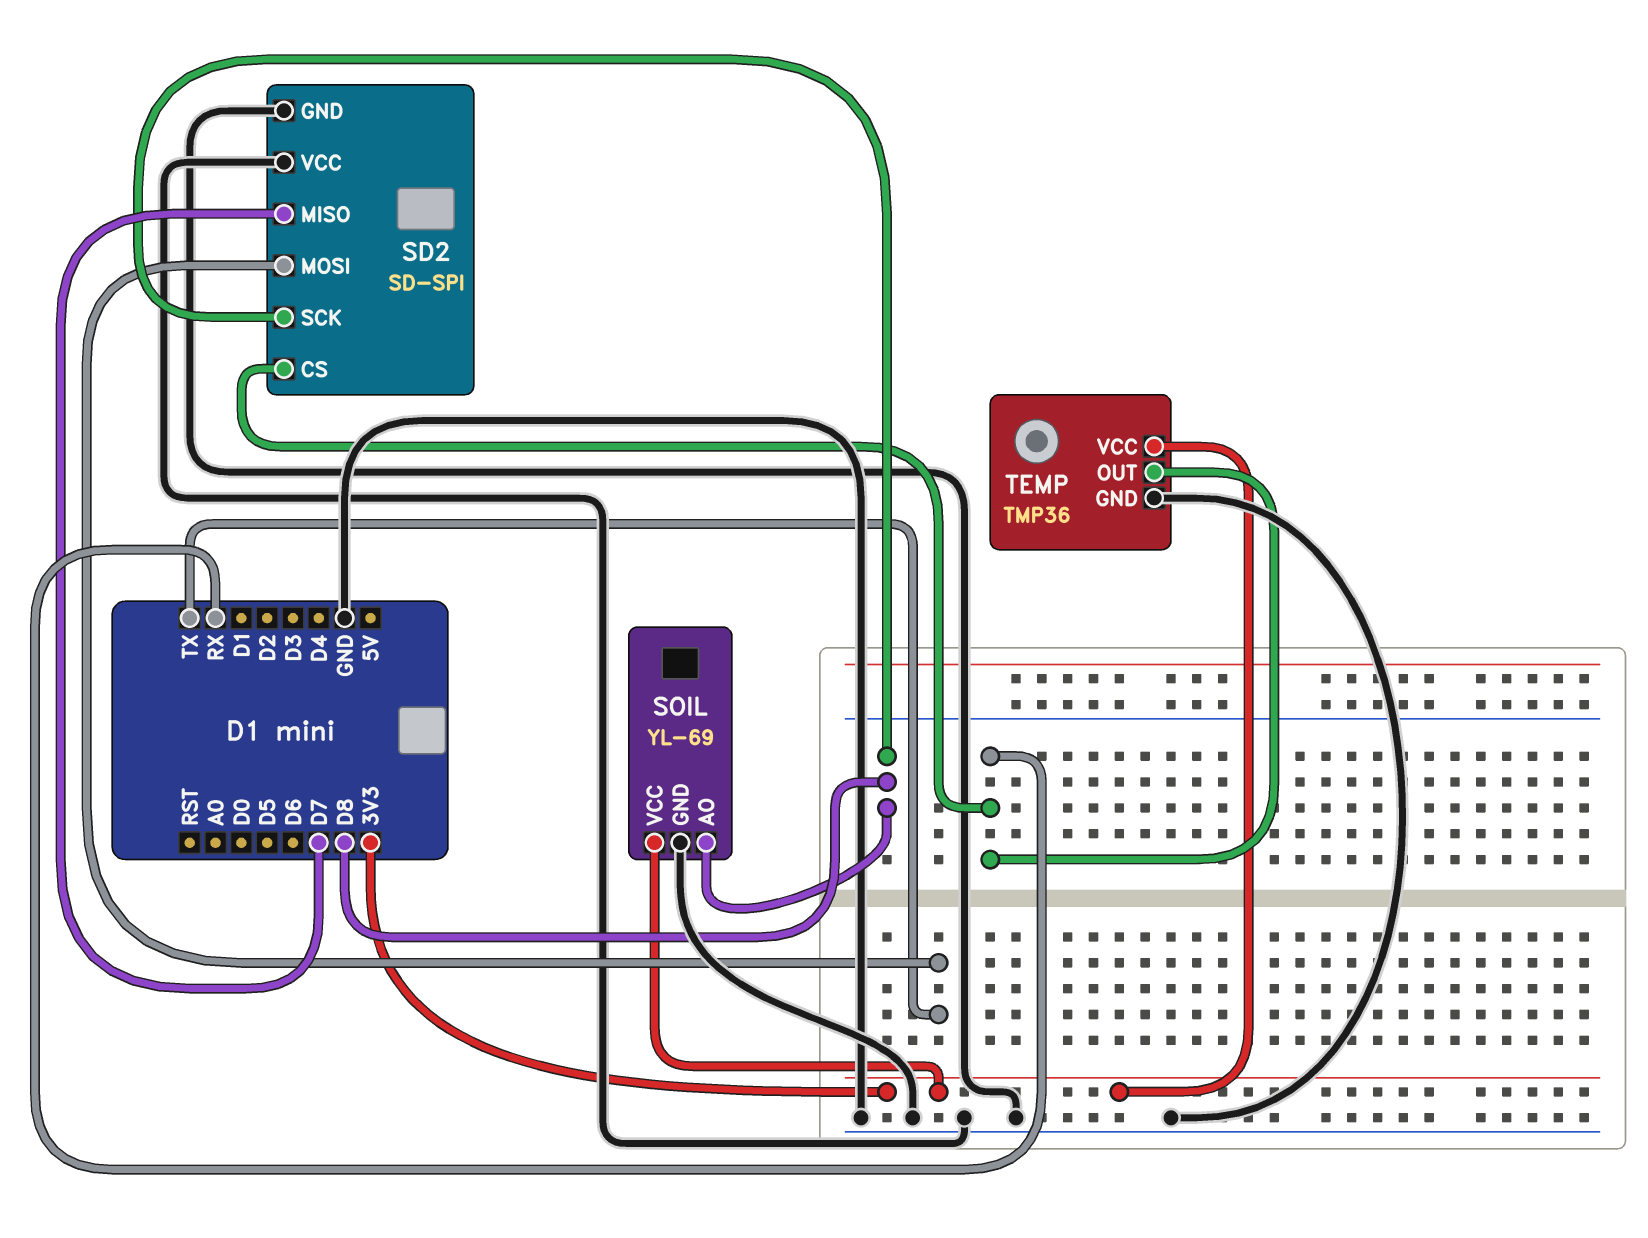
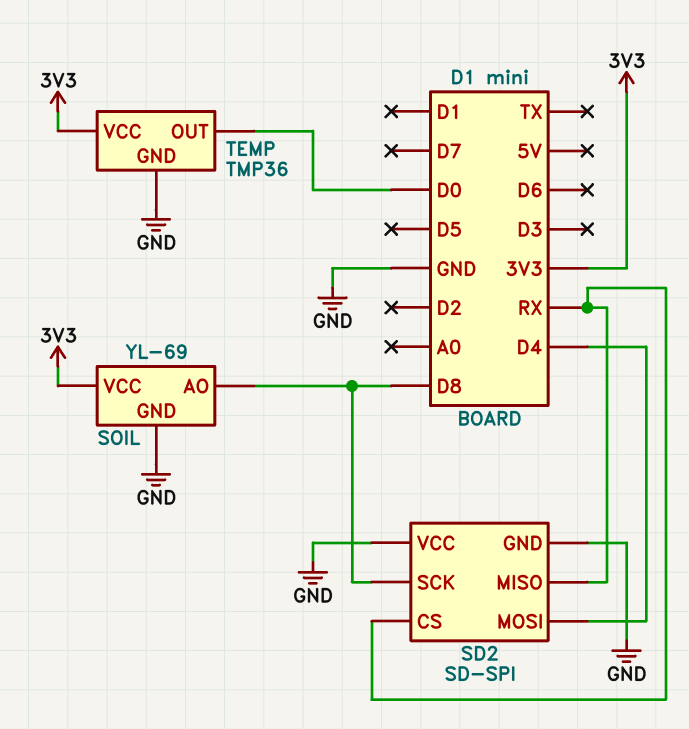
SD2 pin MISO: D7 -> RX
SD2 pin MOSI: TX -> D4
TEMP pin OUT: RX -> D0

